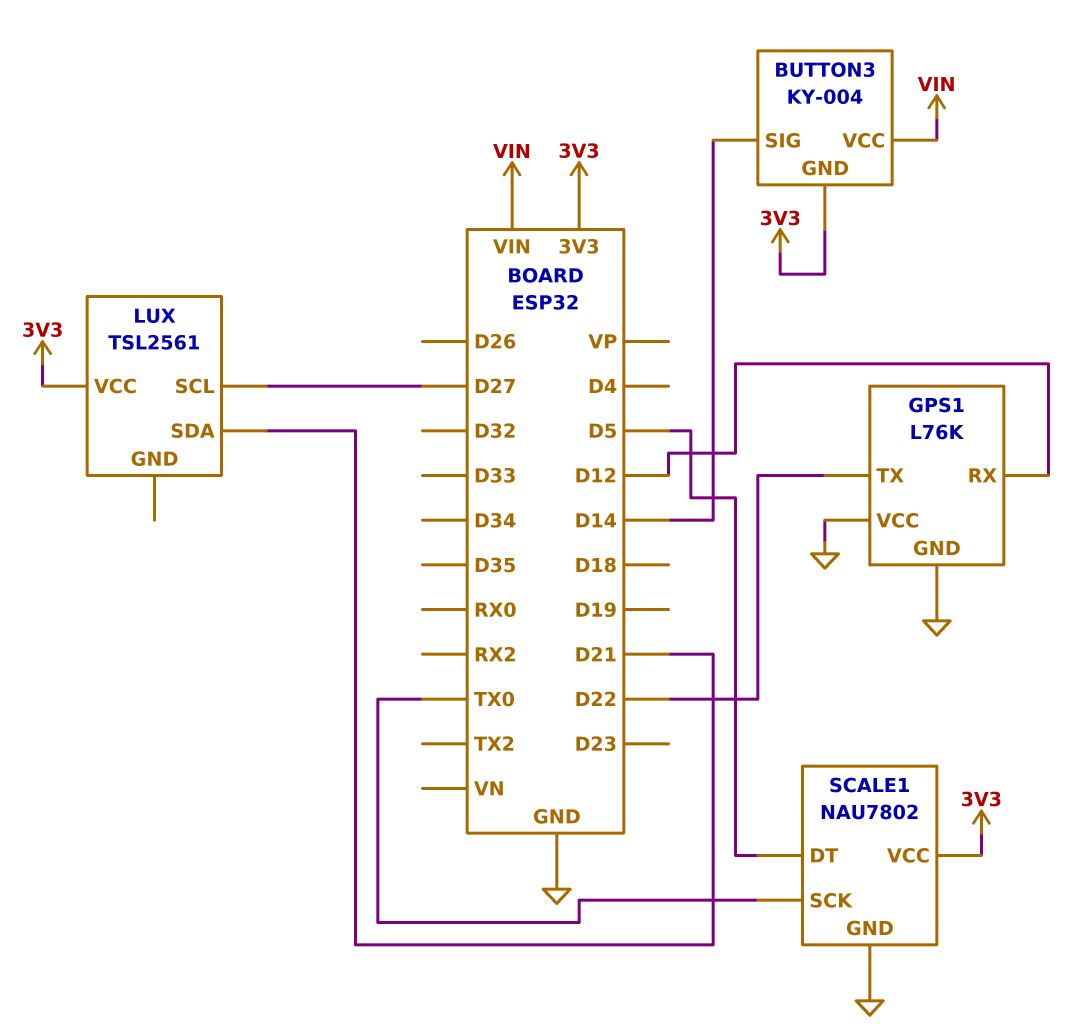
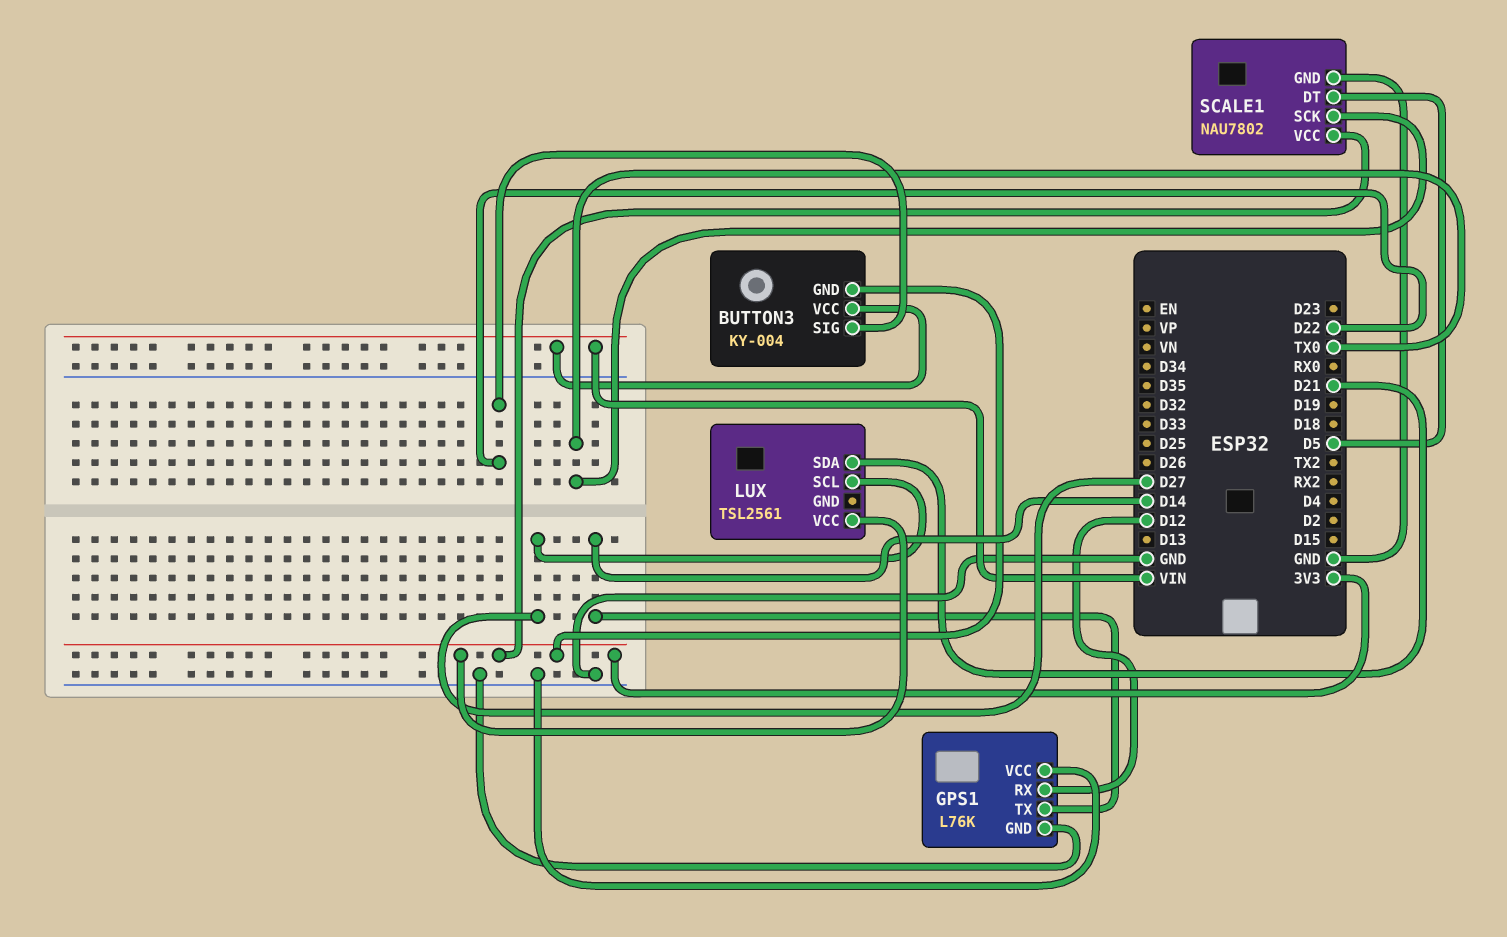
BUTTON3 pin SIG: D14 -> D22
GPS1 pin TX: D22 -> D14

